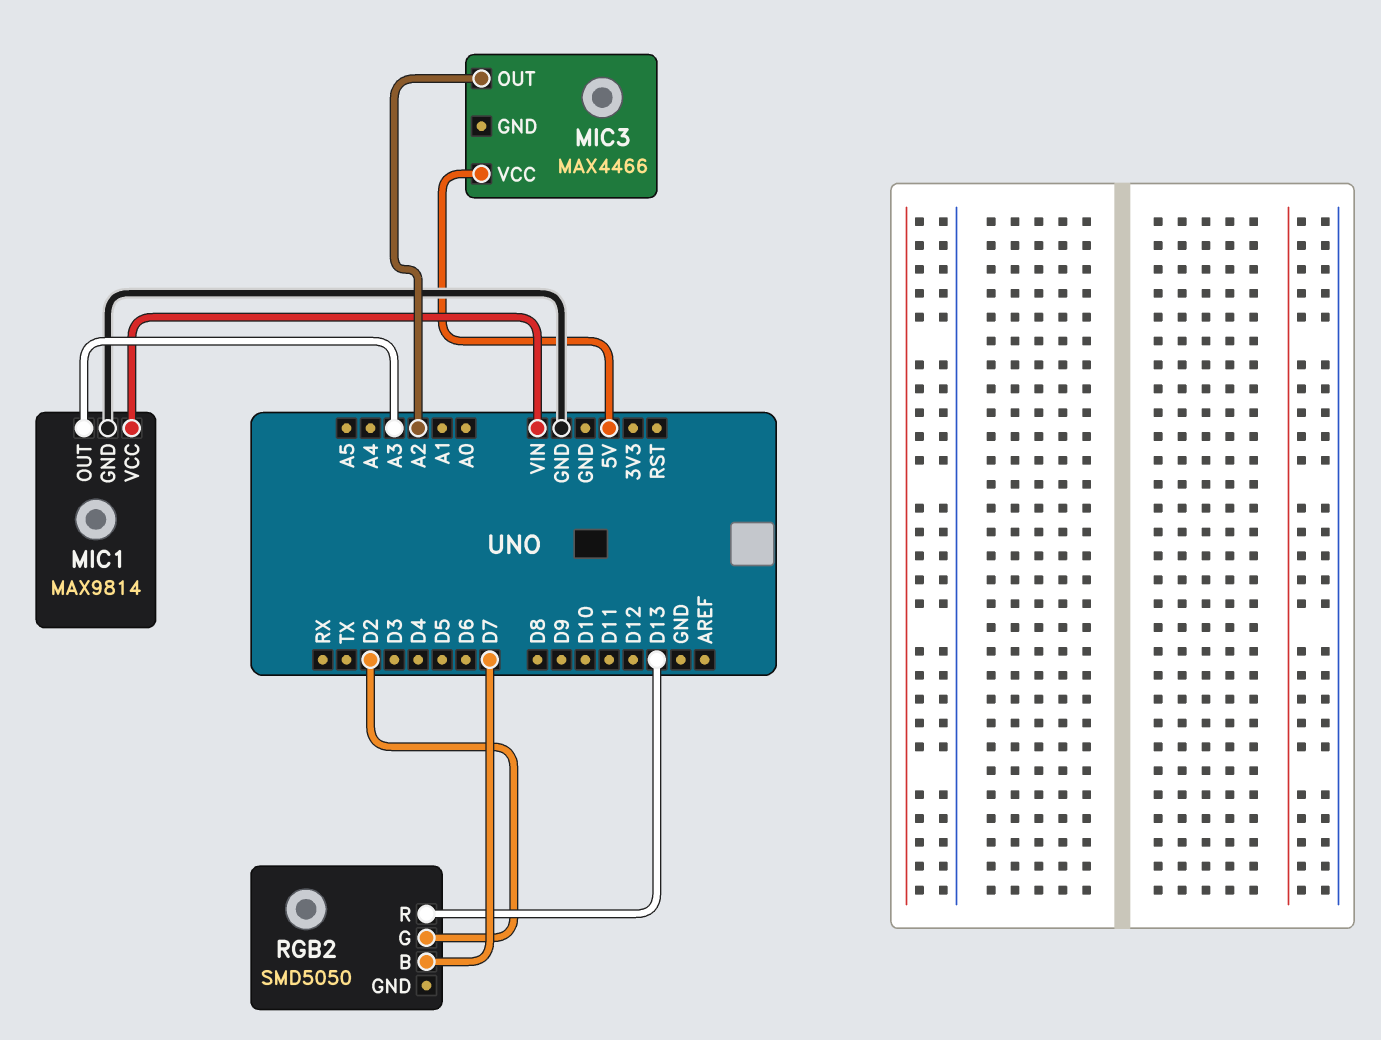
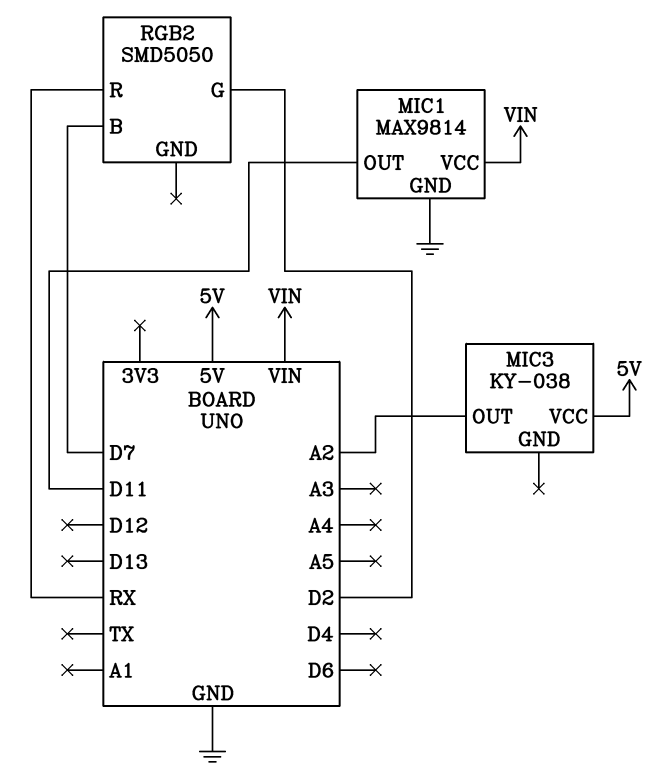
MIC1 pin OUT: A3 -> D11
MIC3: MAX4466 -> KY-038
RGB2 pin R: D13 -> RX

